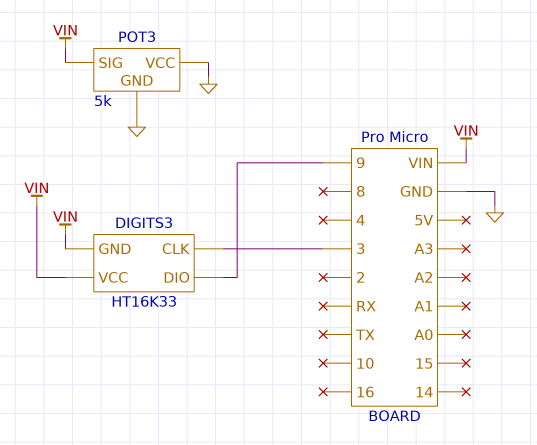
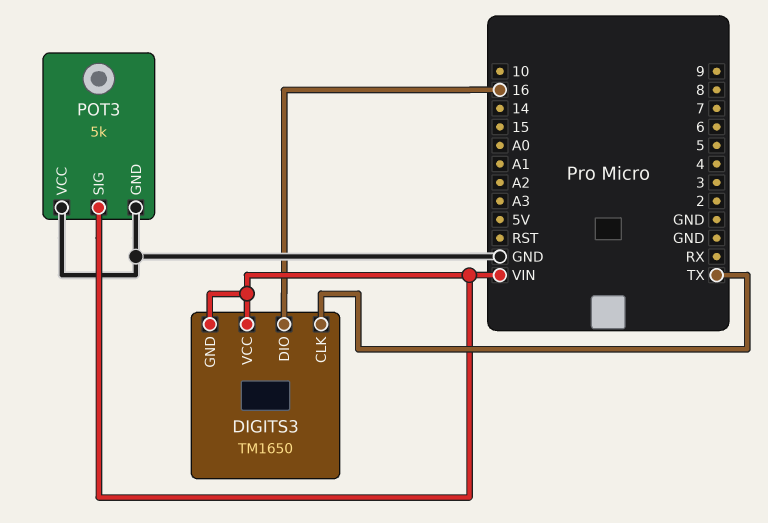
DIGITS3: HT16K33 -> TM1650
DIGITS3 pin CLK: 3 -> TX
DIGITS3 pin DIO: 9 -> 16

